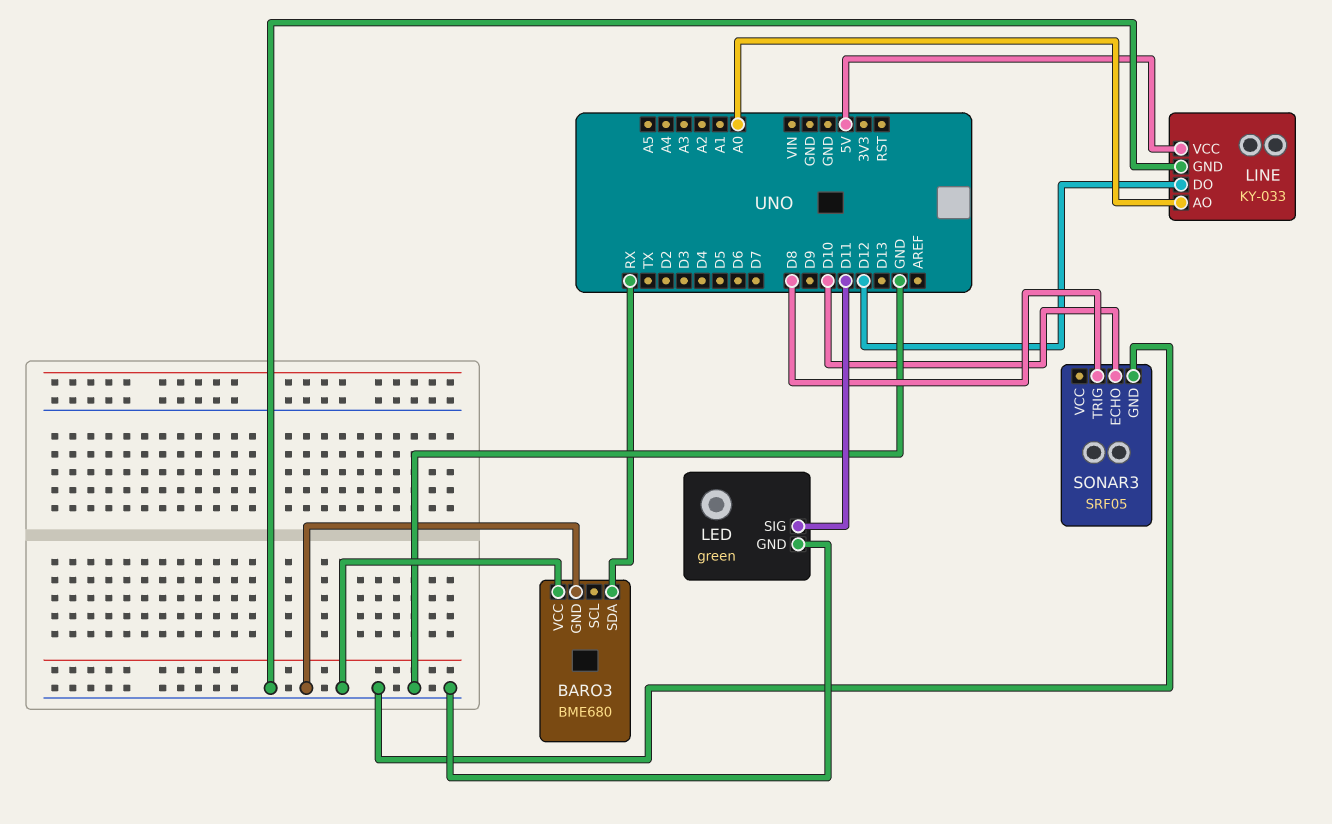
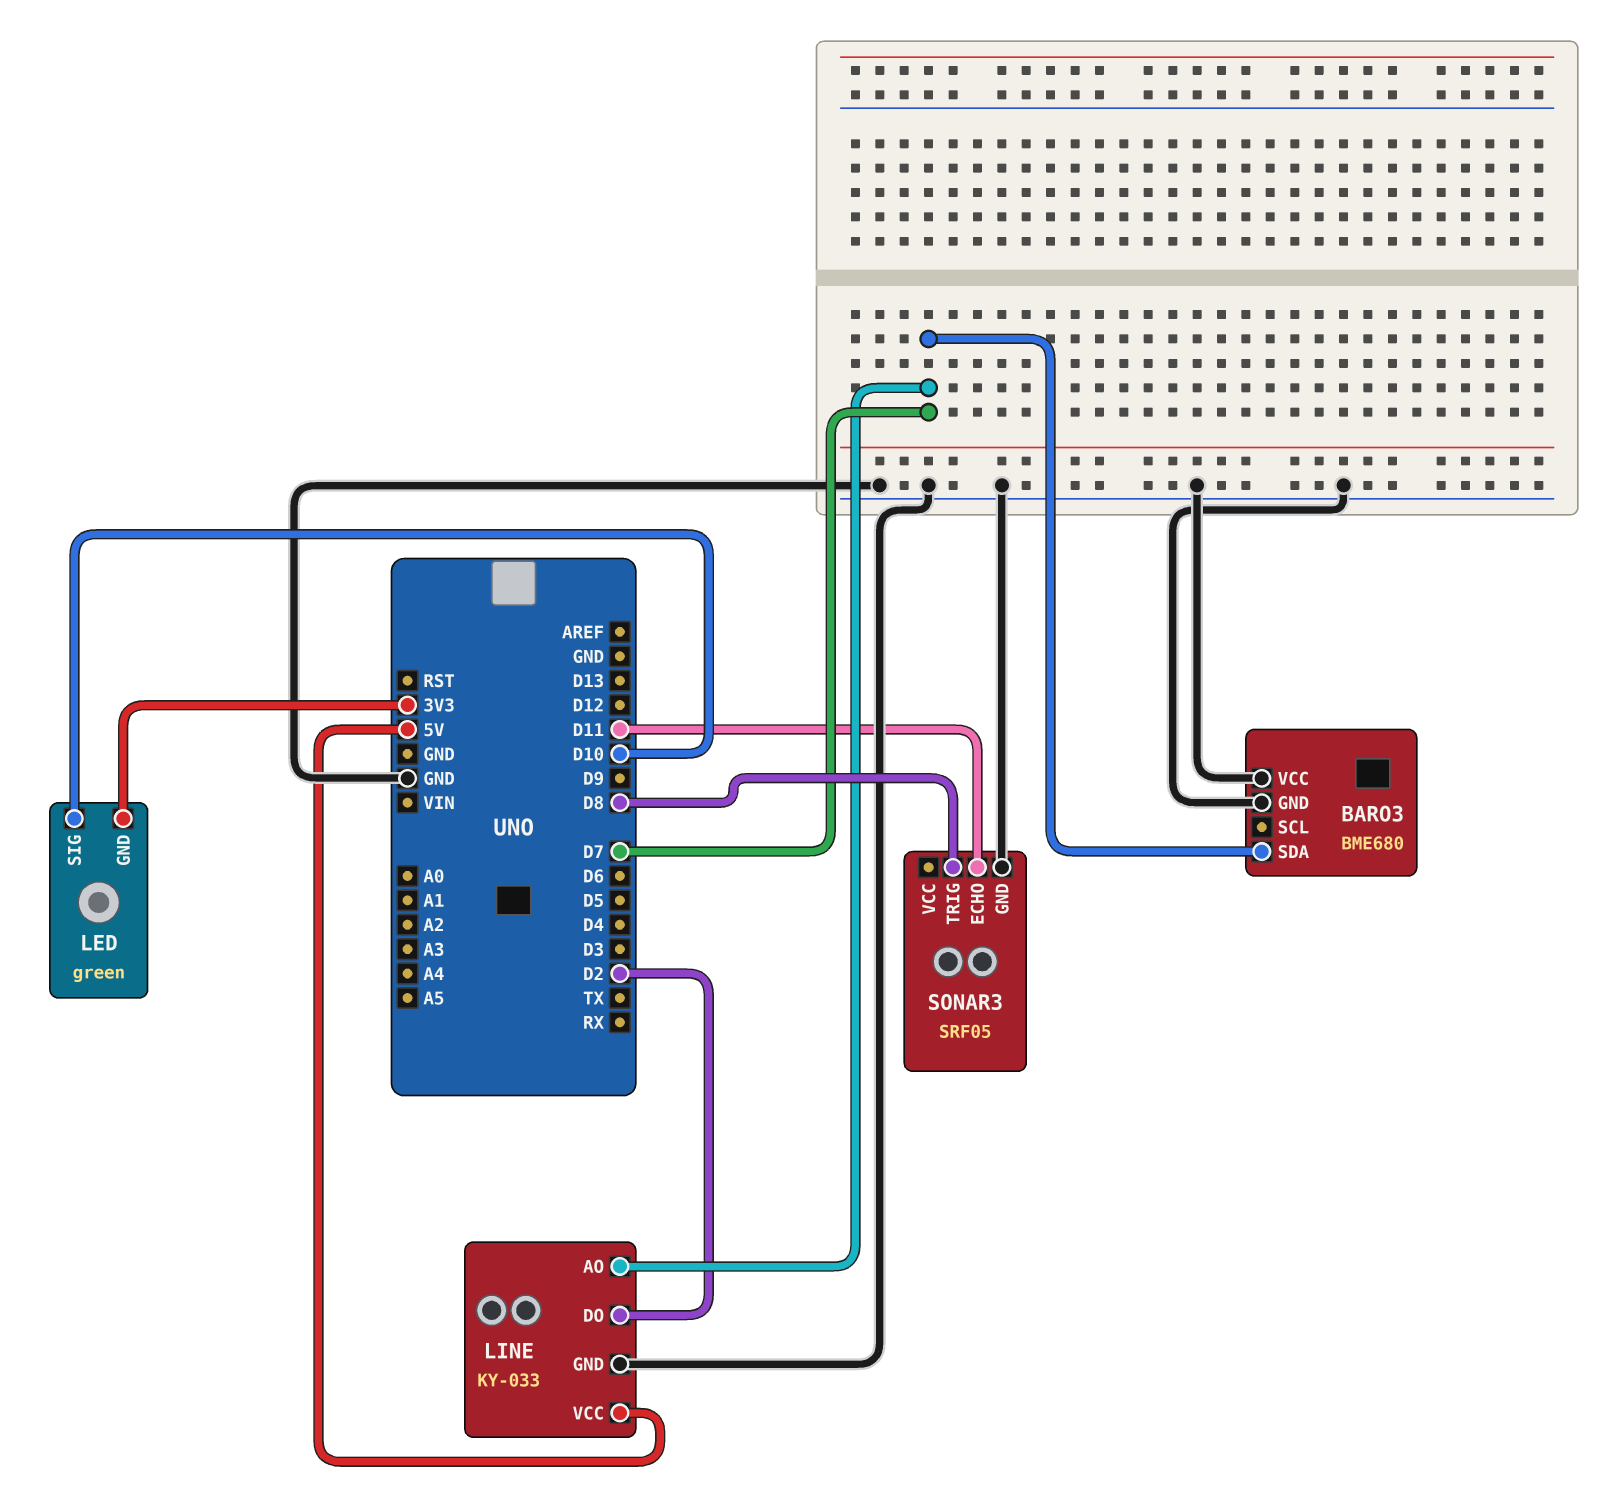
BARO3 pin SDA: RX -> D7
LED pin GND: GND -> 3V3
LED pin SIG: D11 -> D10
LINE pin AO: A0 -> D7
LINE pin DO: D12 -> D2
SONAR3 pin ECHO: D10 -> D11

